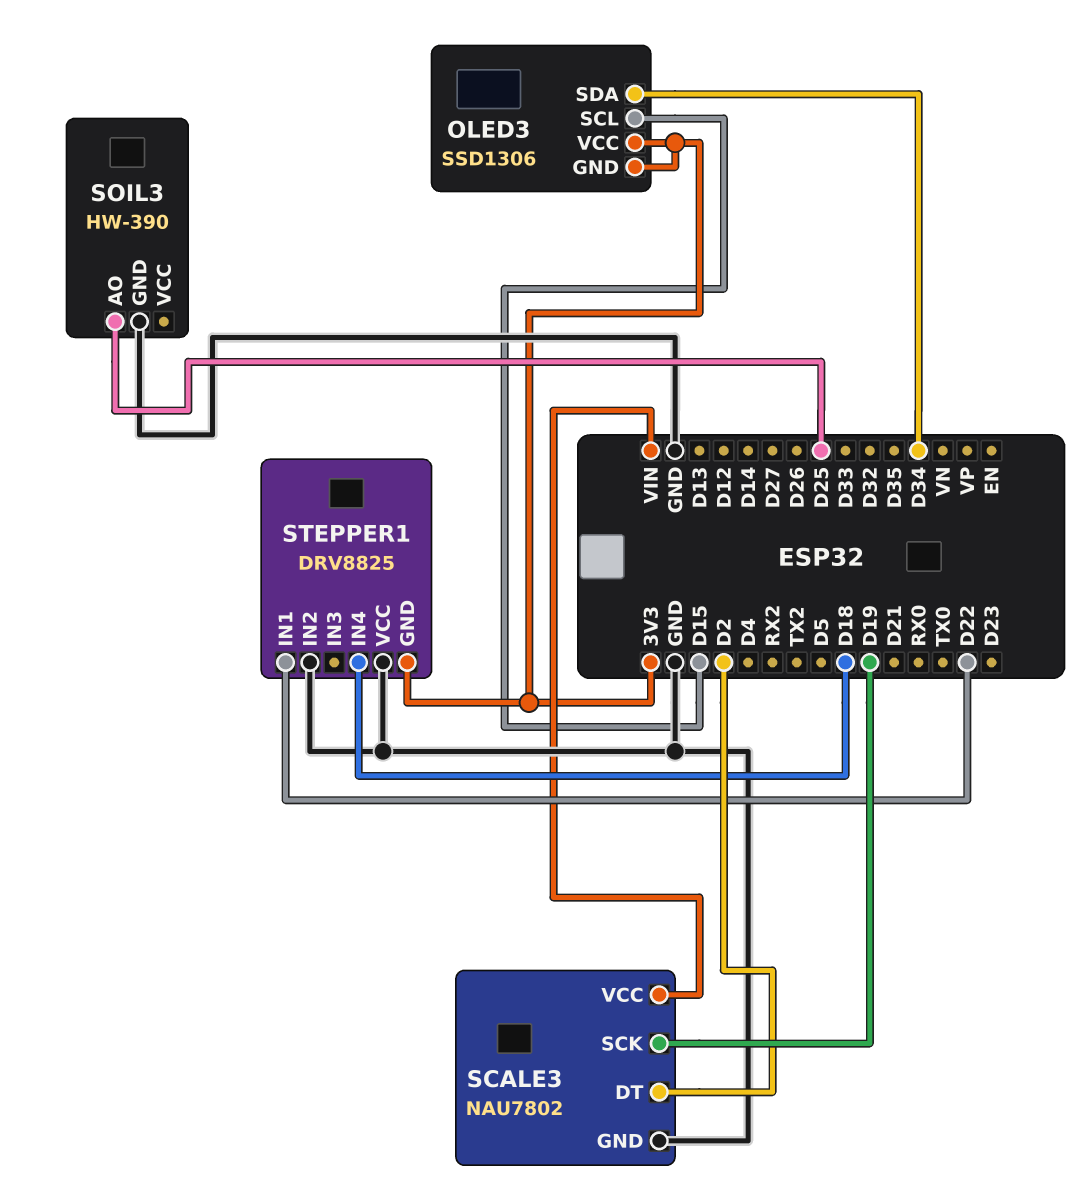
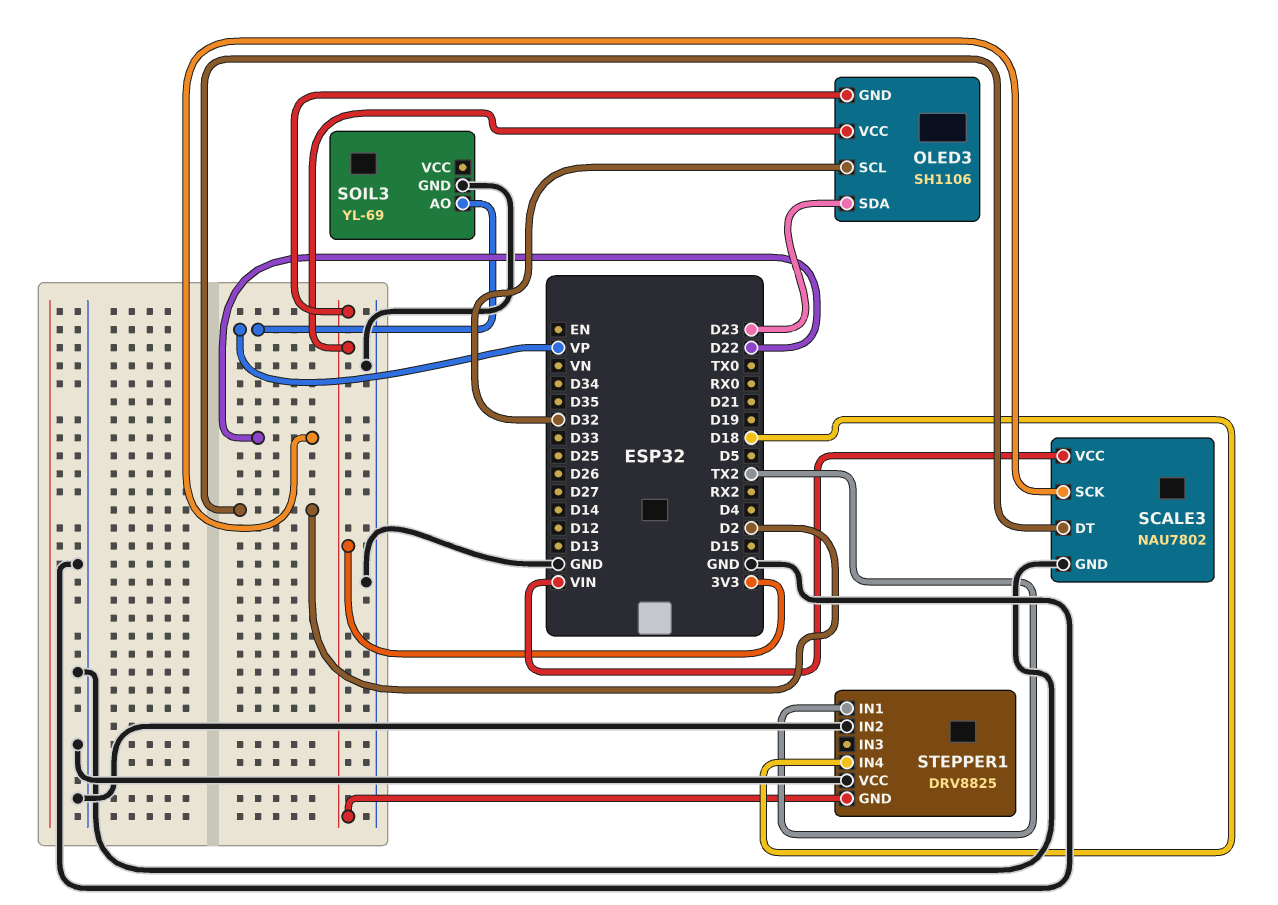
OLED3: SSD1306 -> SH1106
OLED3 pin SCL: D15 -> D32
OLED3 pin SDA: D34 -> D23
SCALE3 pin SCK: D19 -> D22
SOIL3: HW-390 -> YL-69
SOIL3 pin AO: D25 -> VP
STEPPER1 pin IN1: D22 -> TX2

